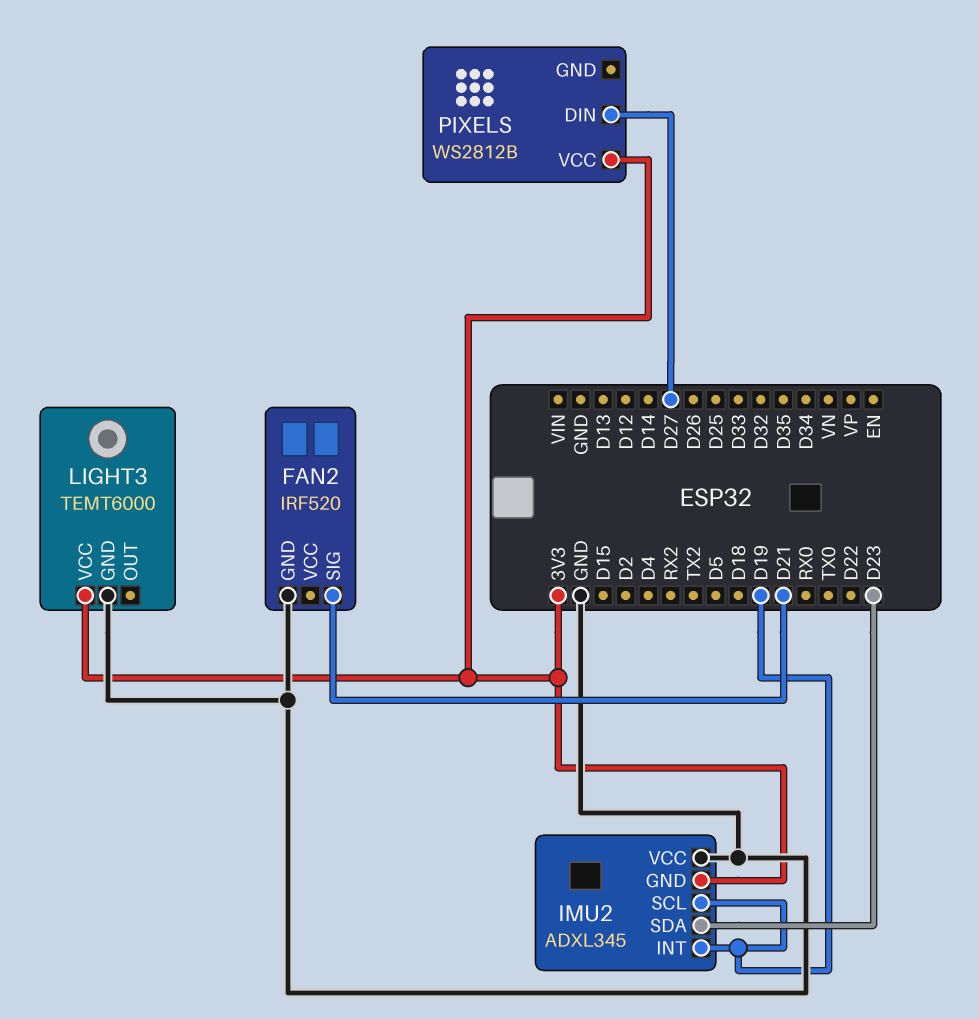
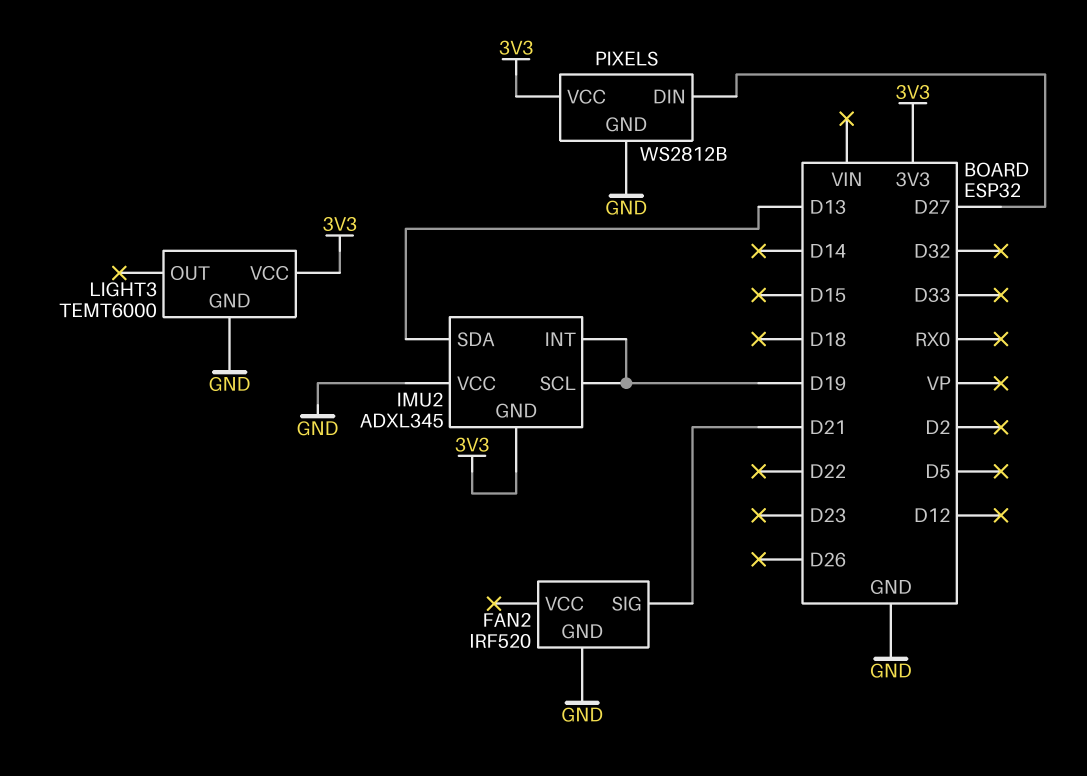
IMU2 pin SDA: D23 -> D13
PIXELS pin GND: none -> GND

